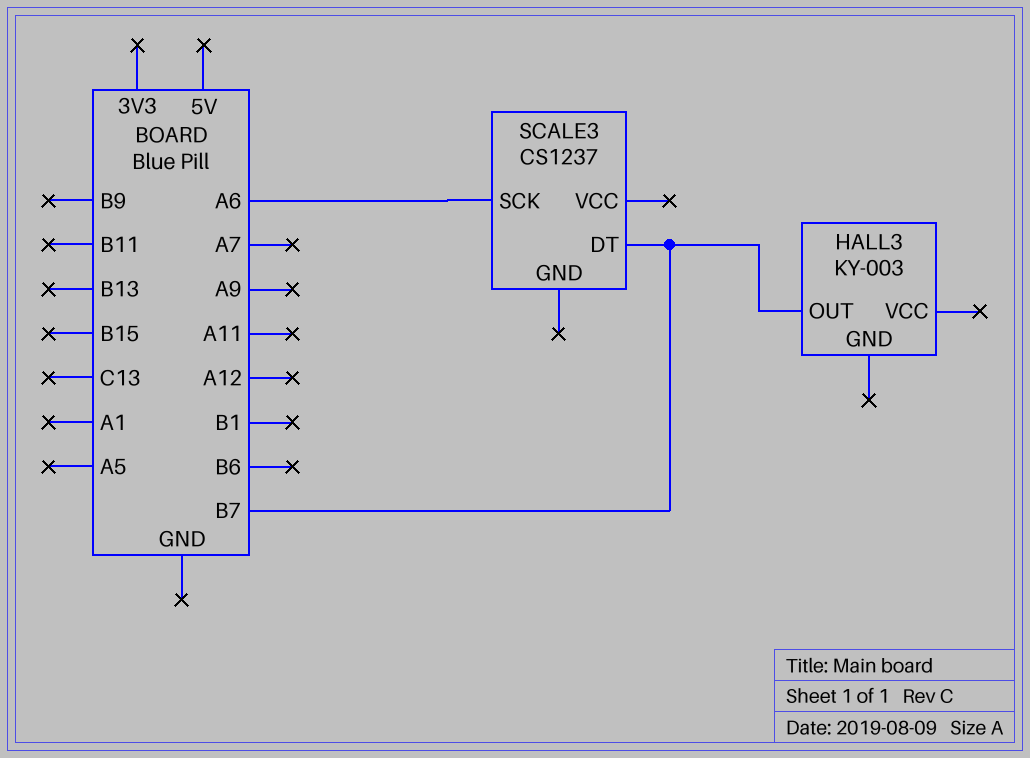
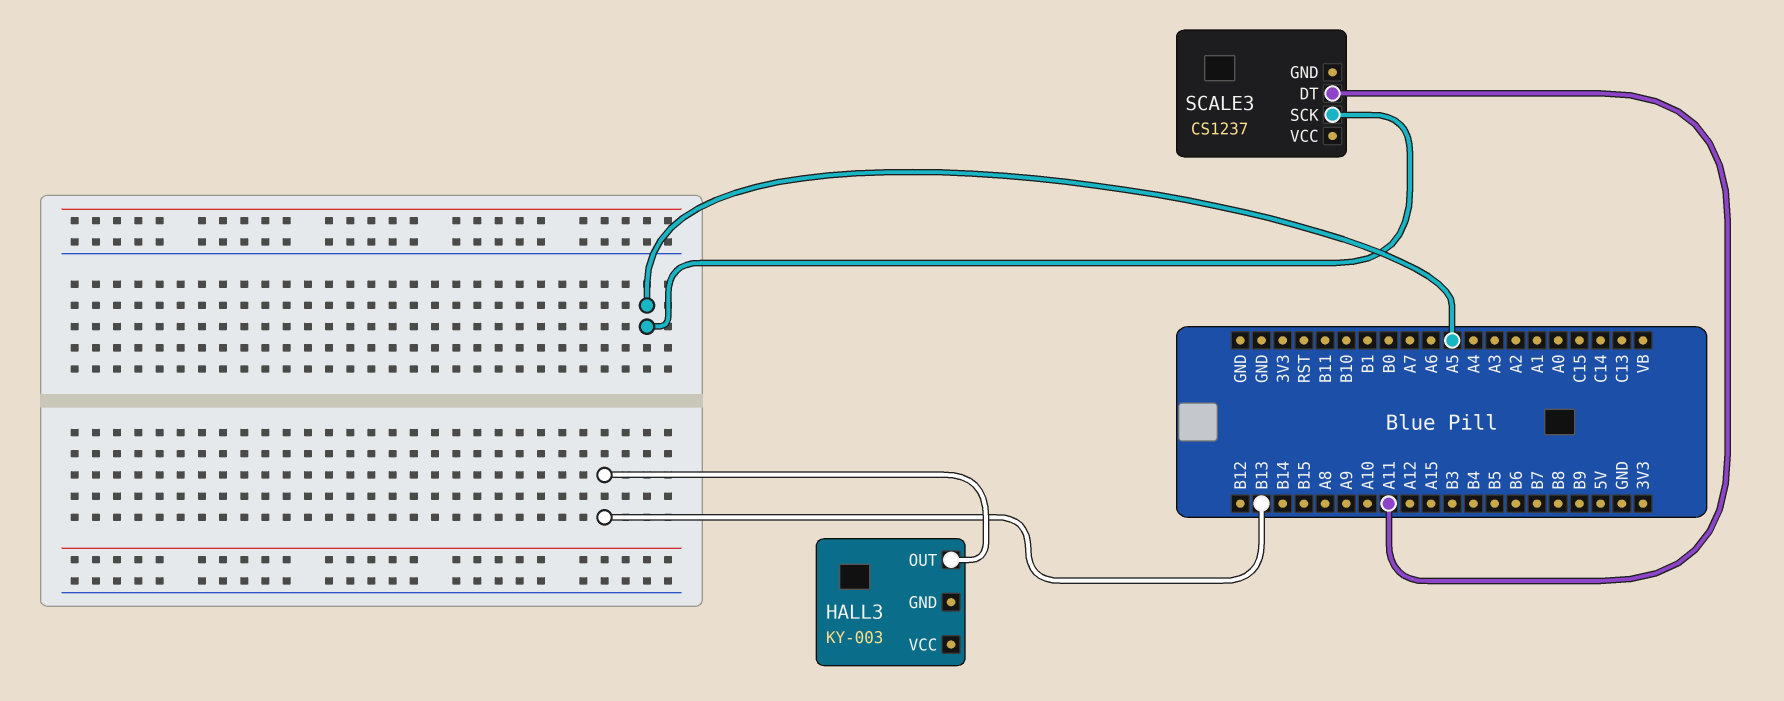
HALL3 pin OUT: B7 -> B13
SCALE3 pin DT: B7 -> A11
SCALE3 pin SCK: A6 -> A5

